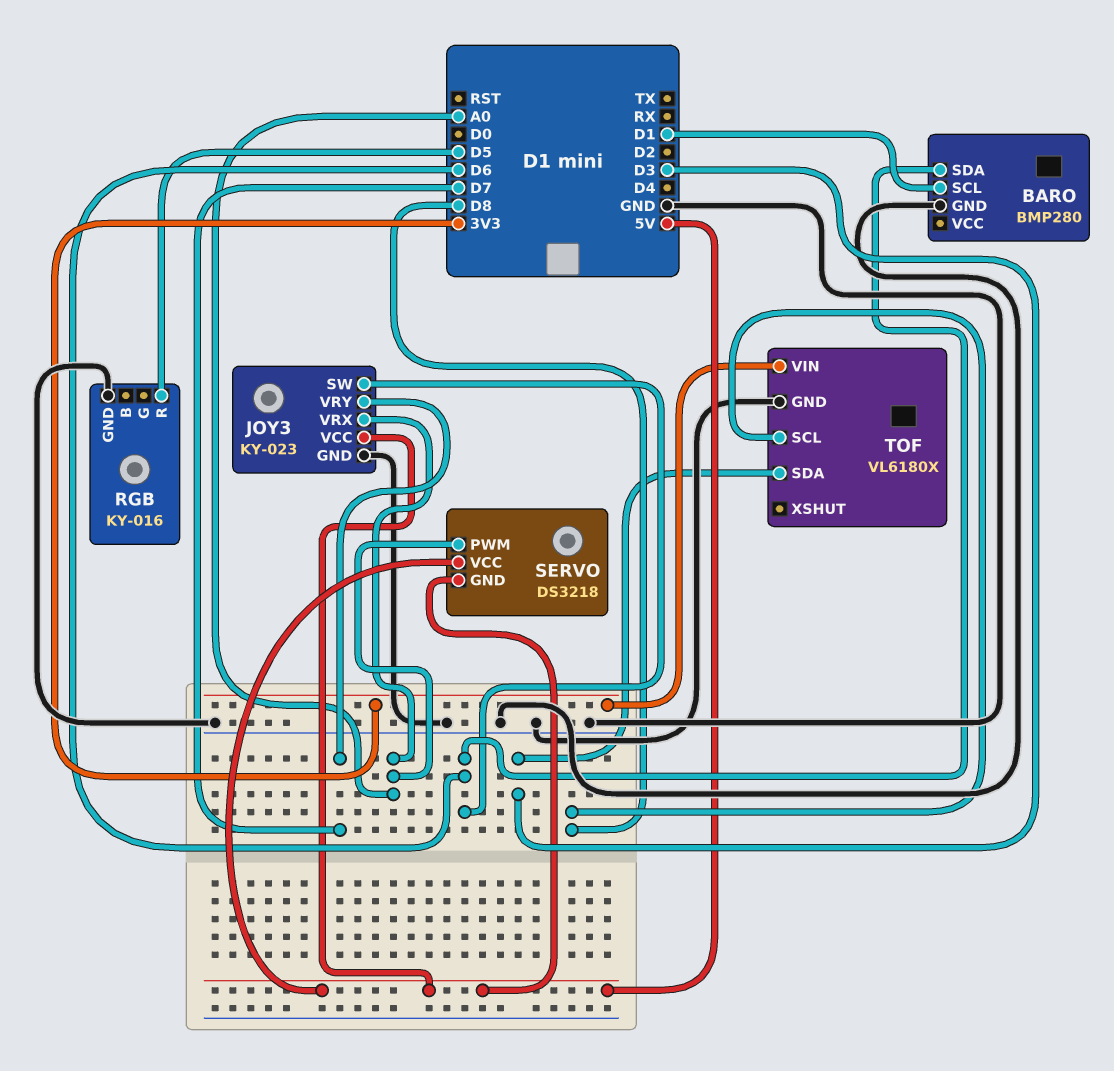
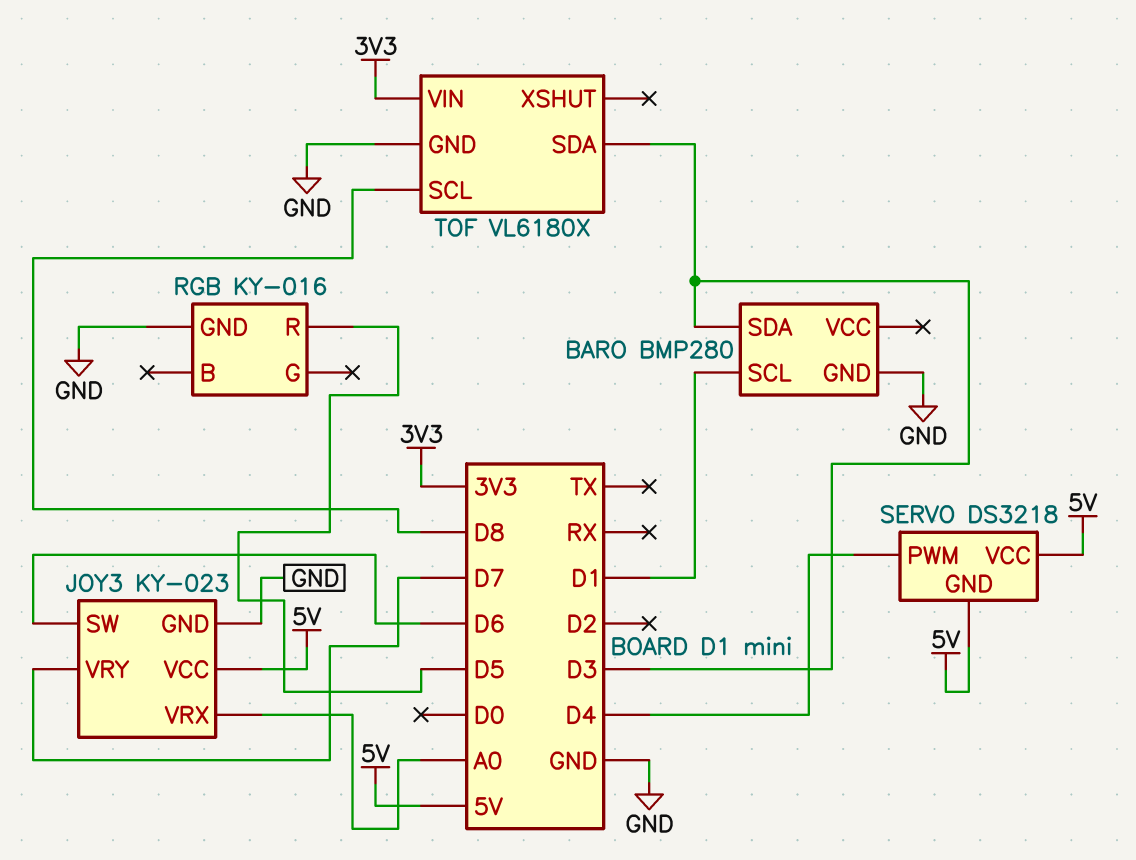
BARO pin SDA: D6 -> D3
SERVO pin PWM: A0 -> D4

